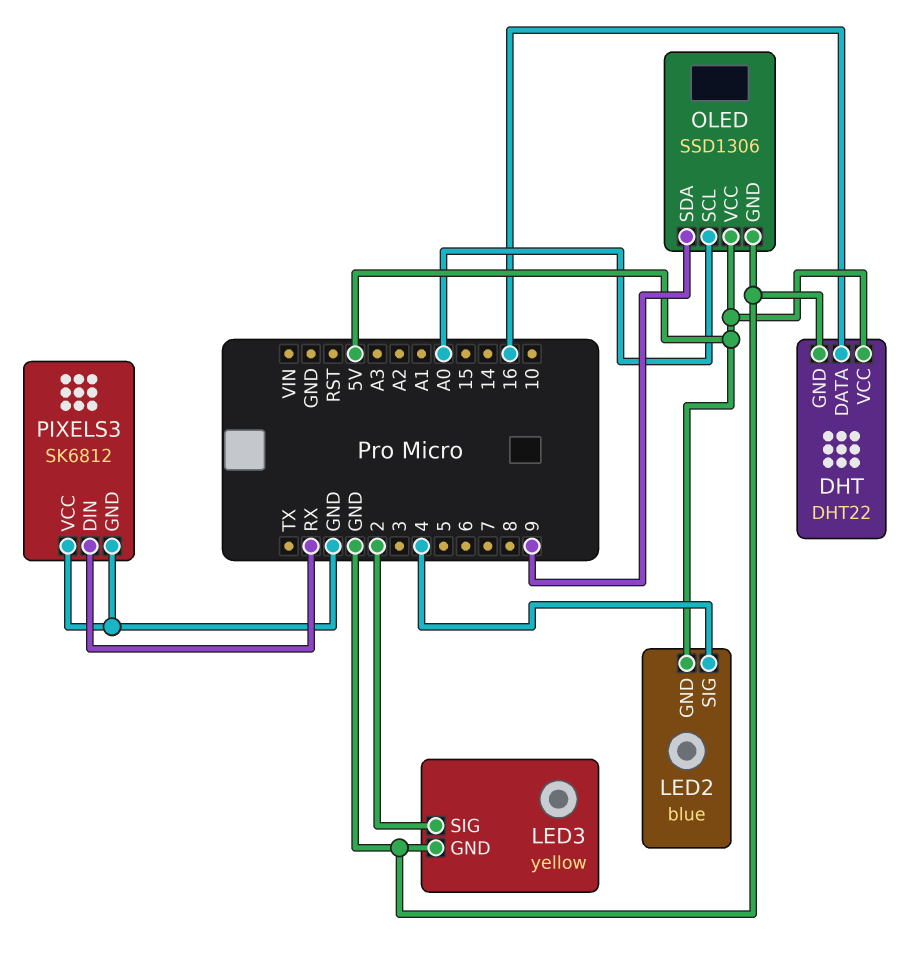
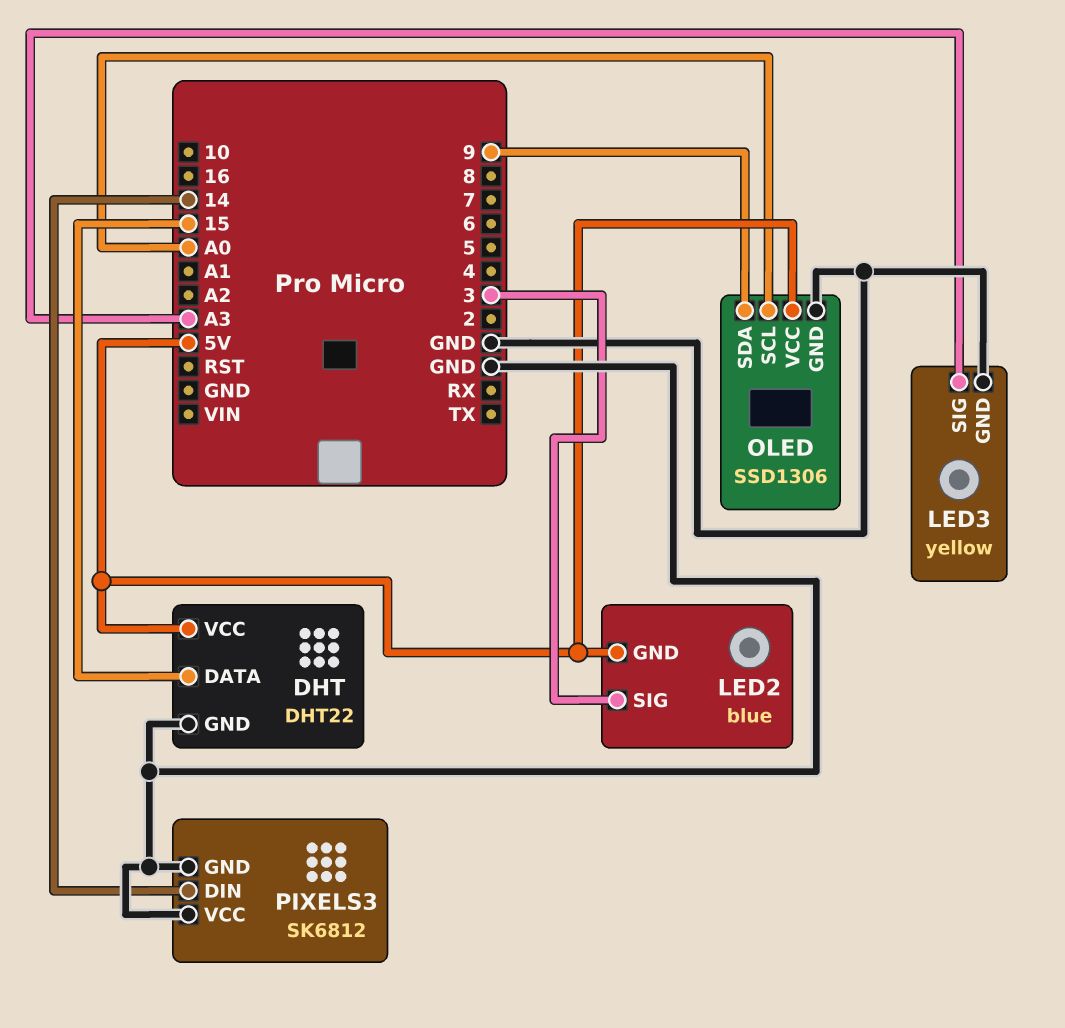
DHT pin DATA: 16 -> 15
LED2 pin SIG: 4 -> 3
LED3 pin SIG: 2 -> A3
PIXELS3 pin DIN: RX -> 14

